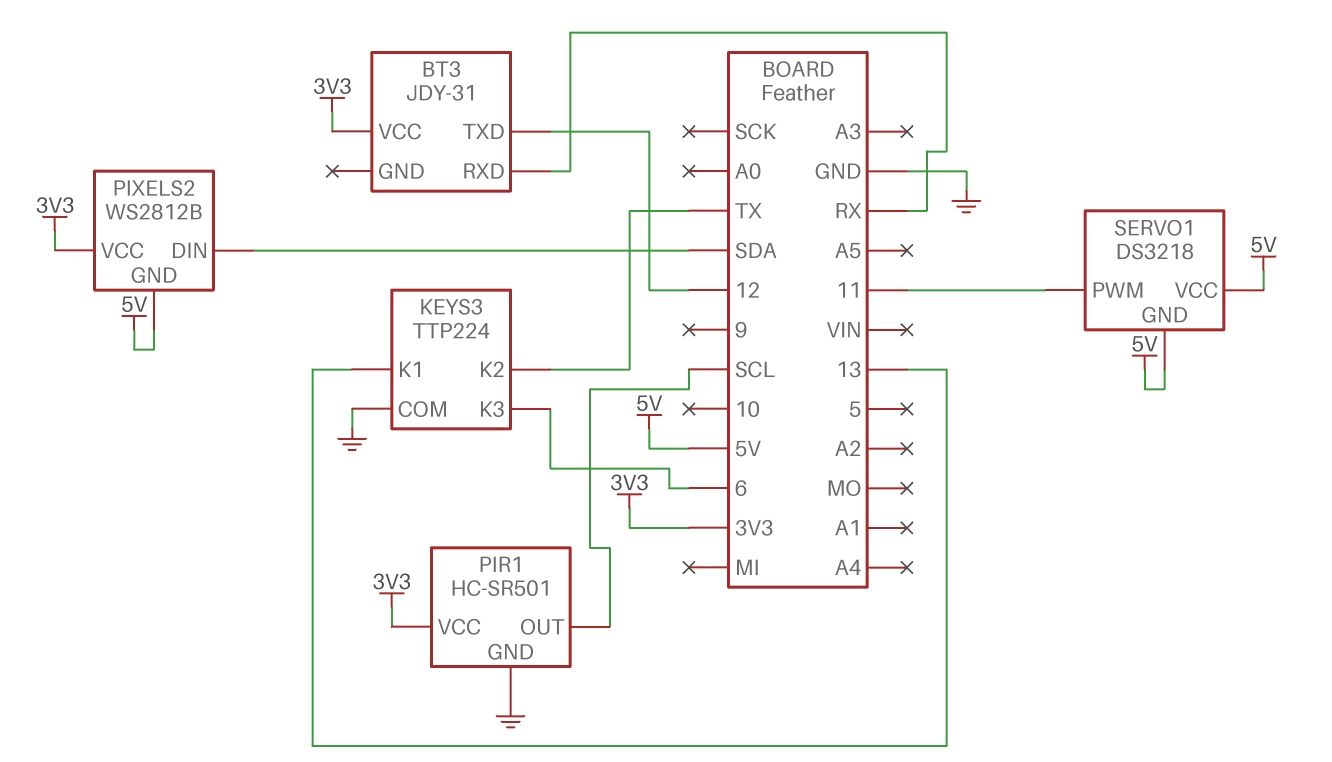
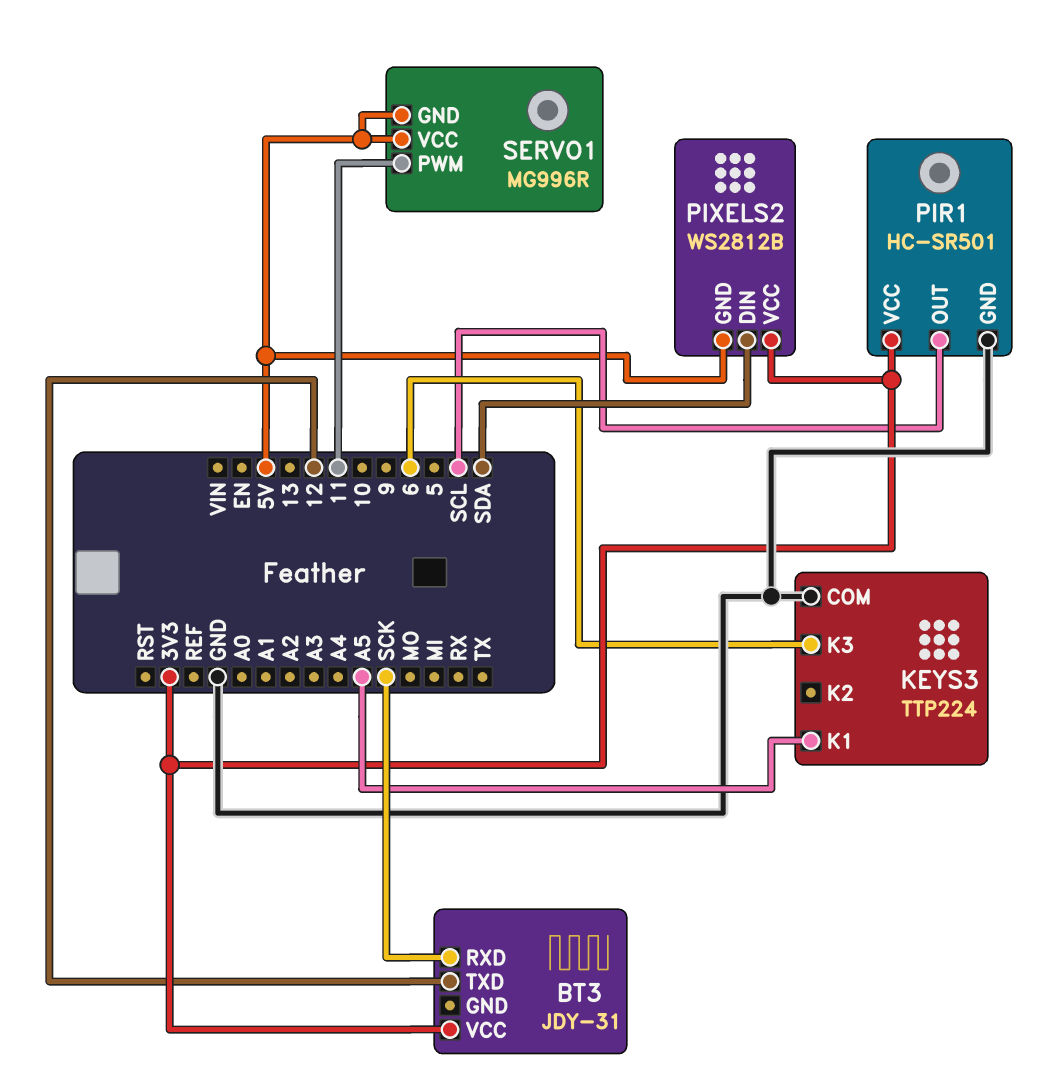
BT3 pin RXD: RX -> SCK
KEYS3 pin K1: 13 -> A5
KEYS3 pin K2: TX -> none
SERVO1: DS3218 -> MG996R

